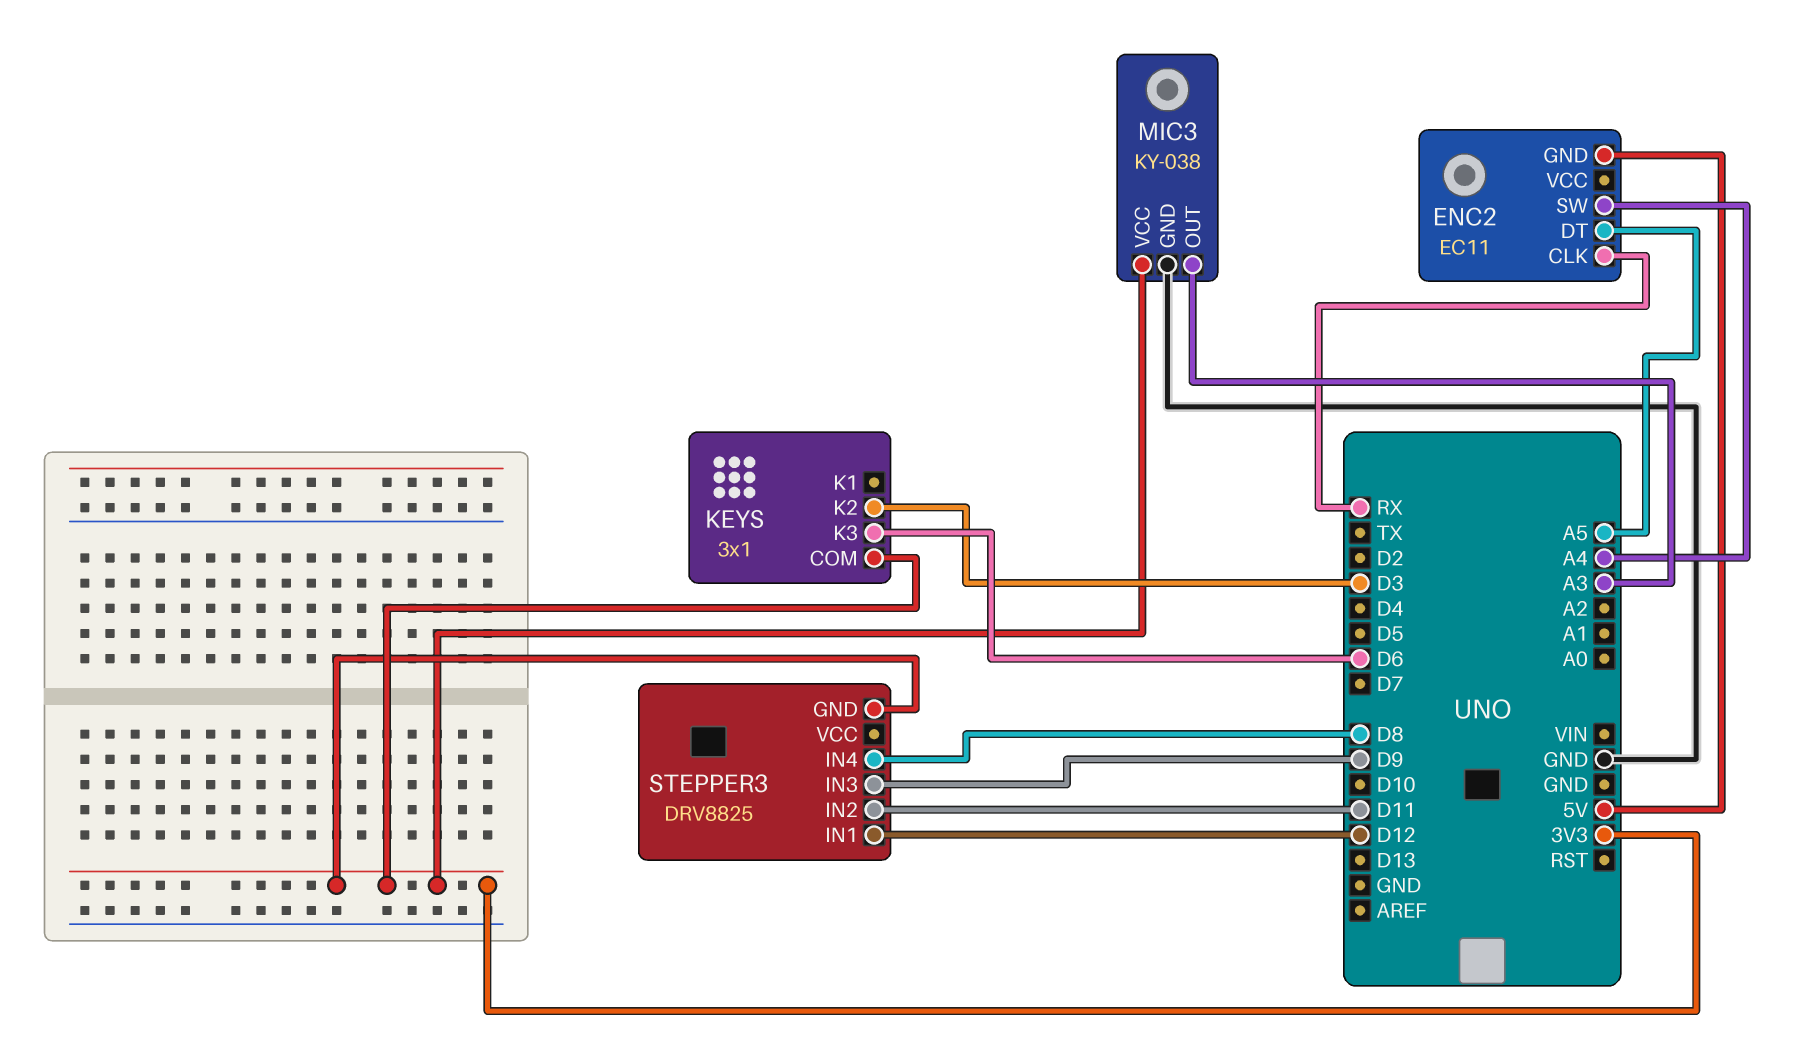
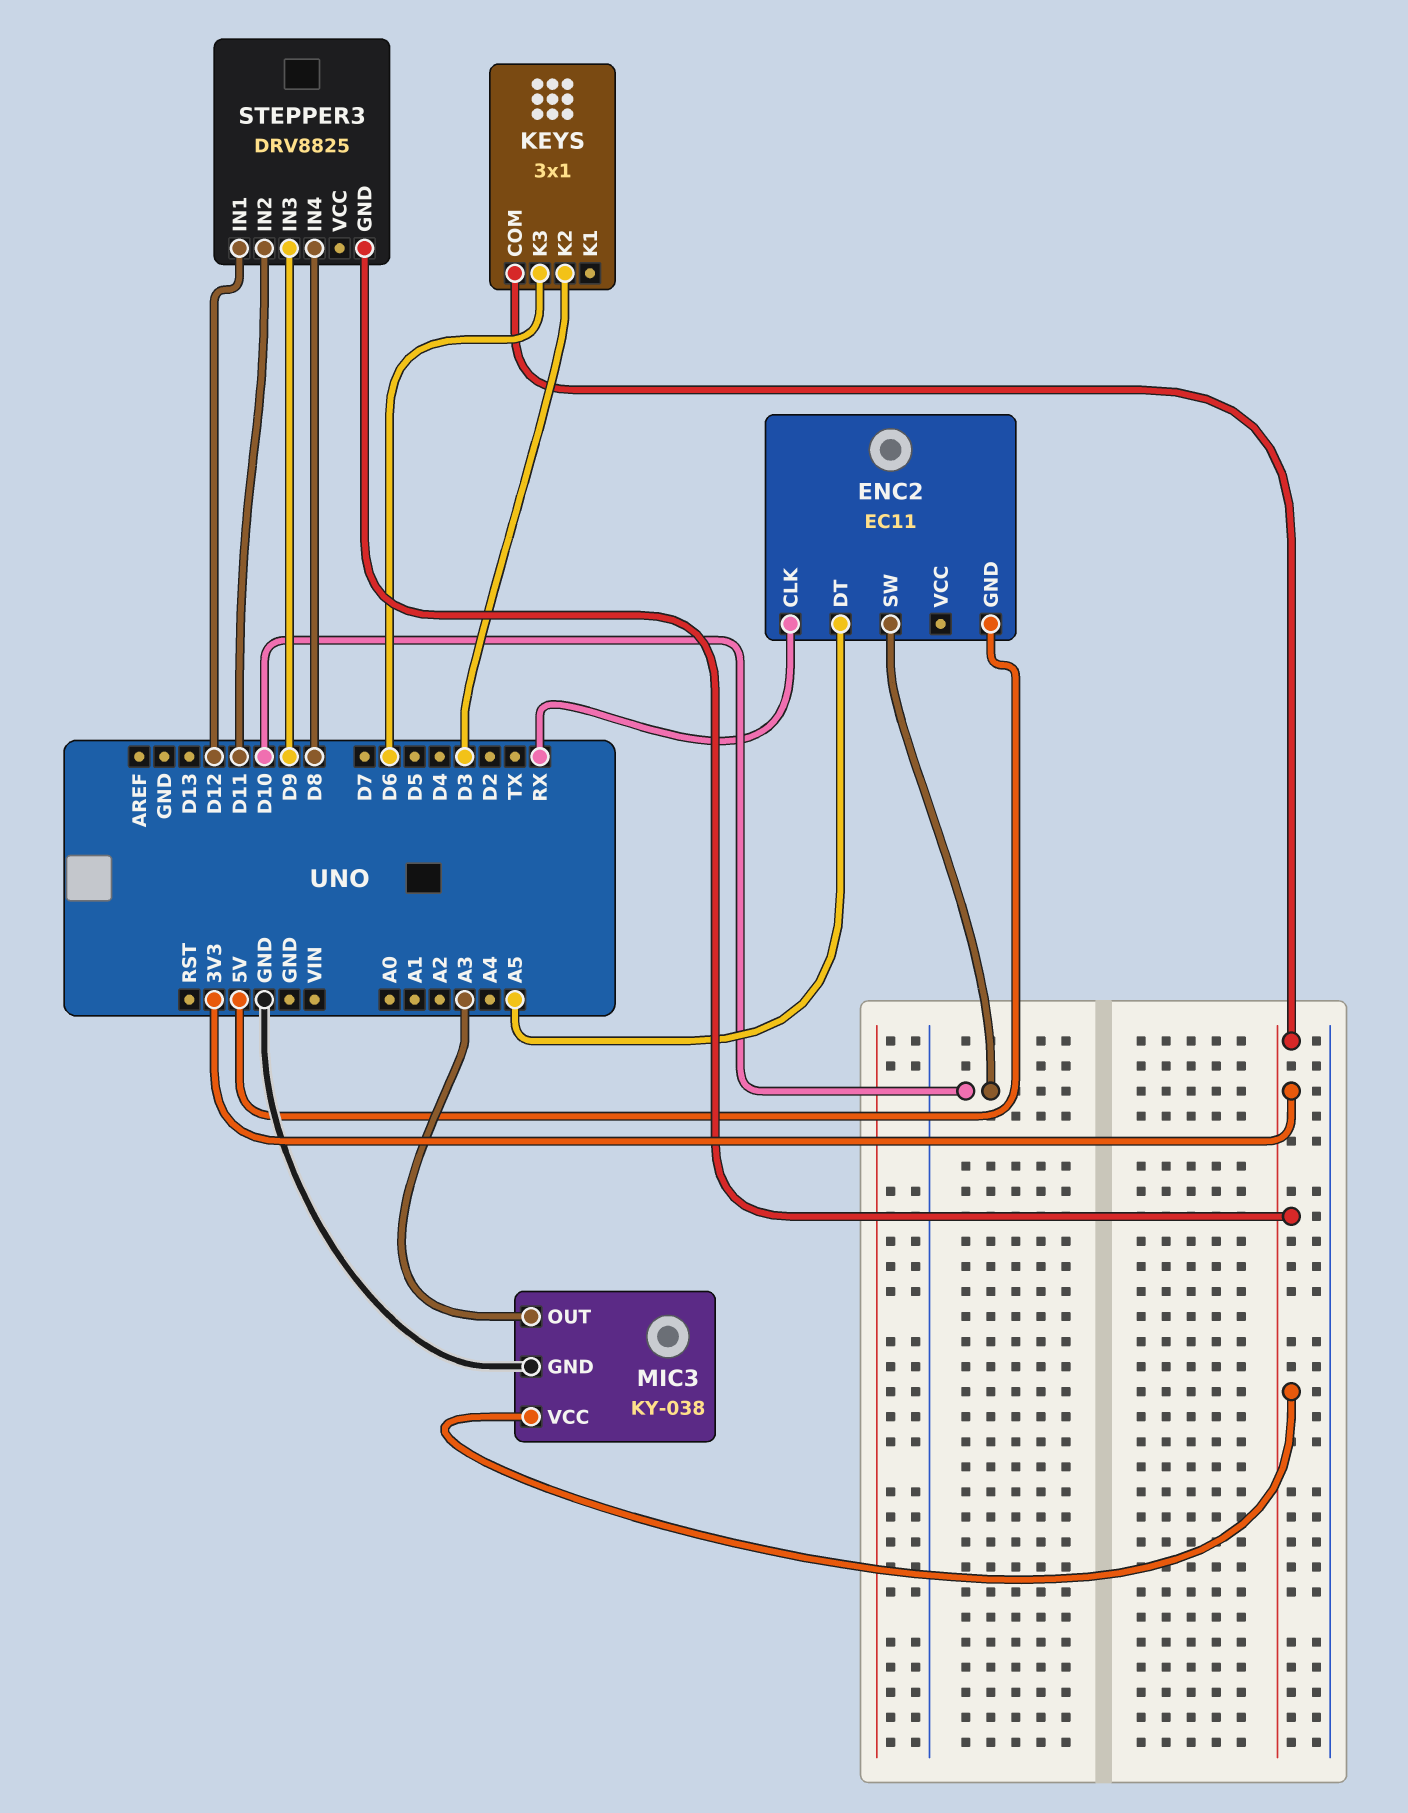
ENC2 pin SW: A4 -> D10

